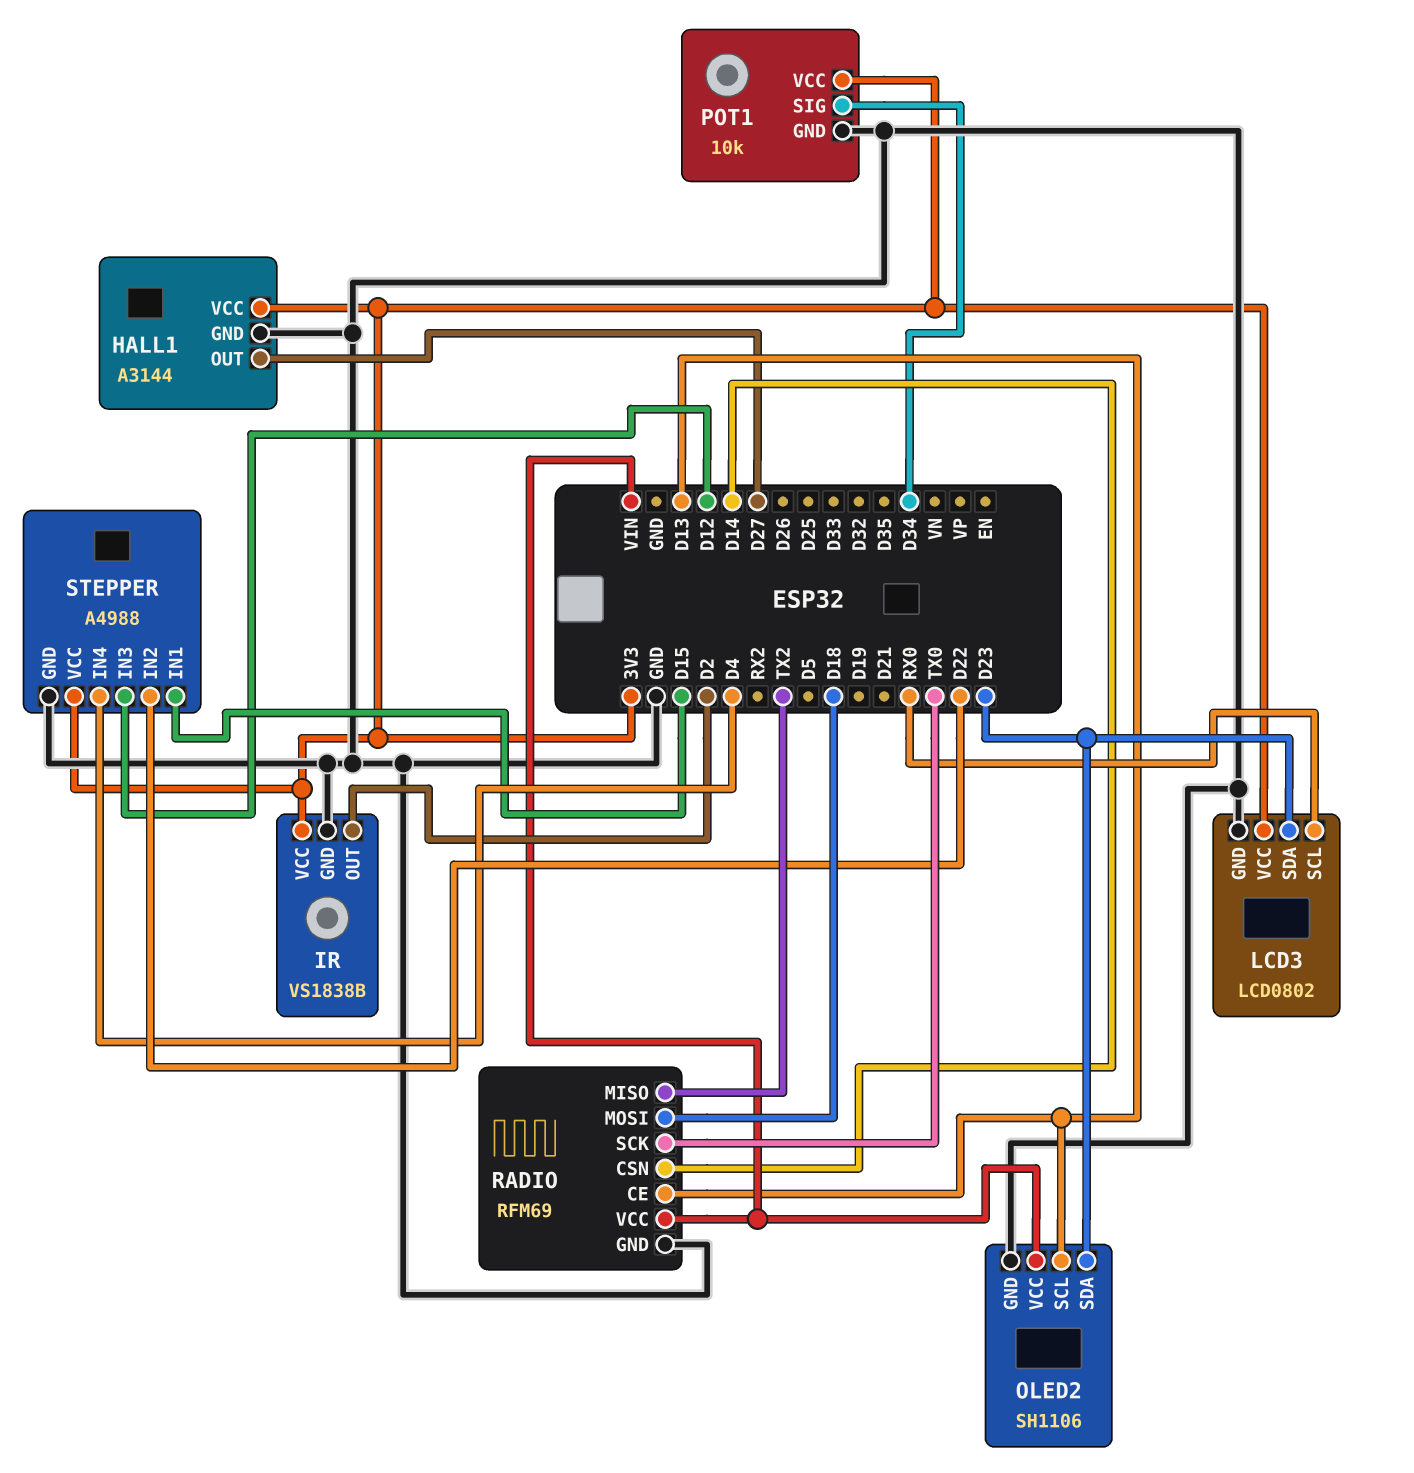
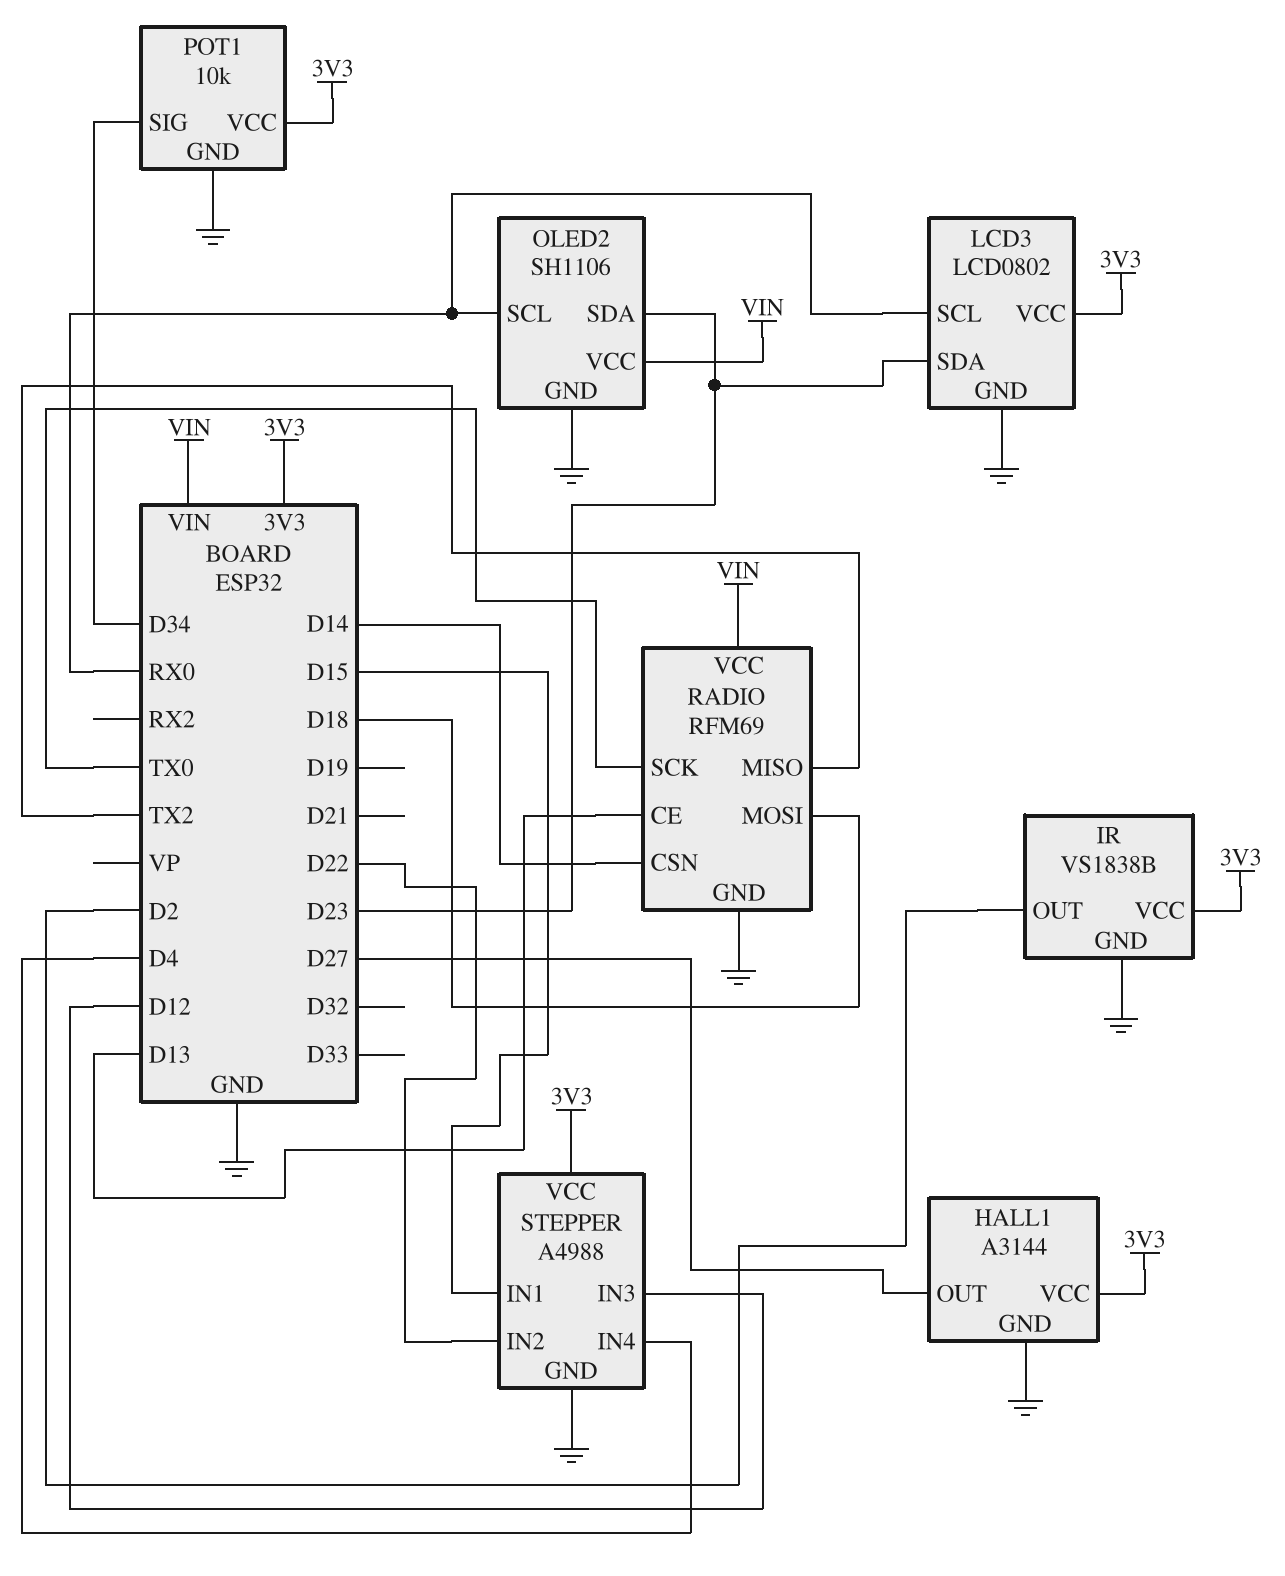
OLED2 pin SCL: D13 -> RX0

